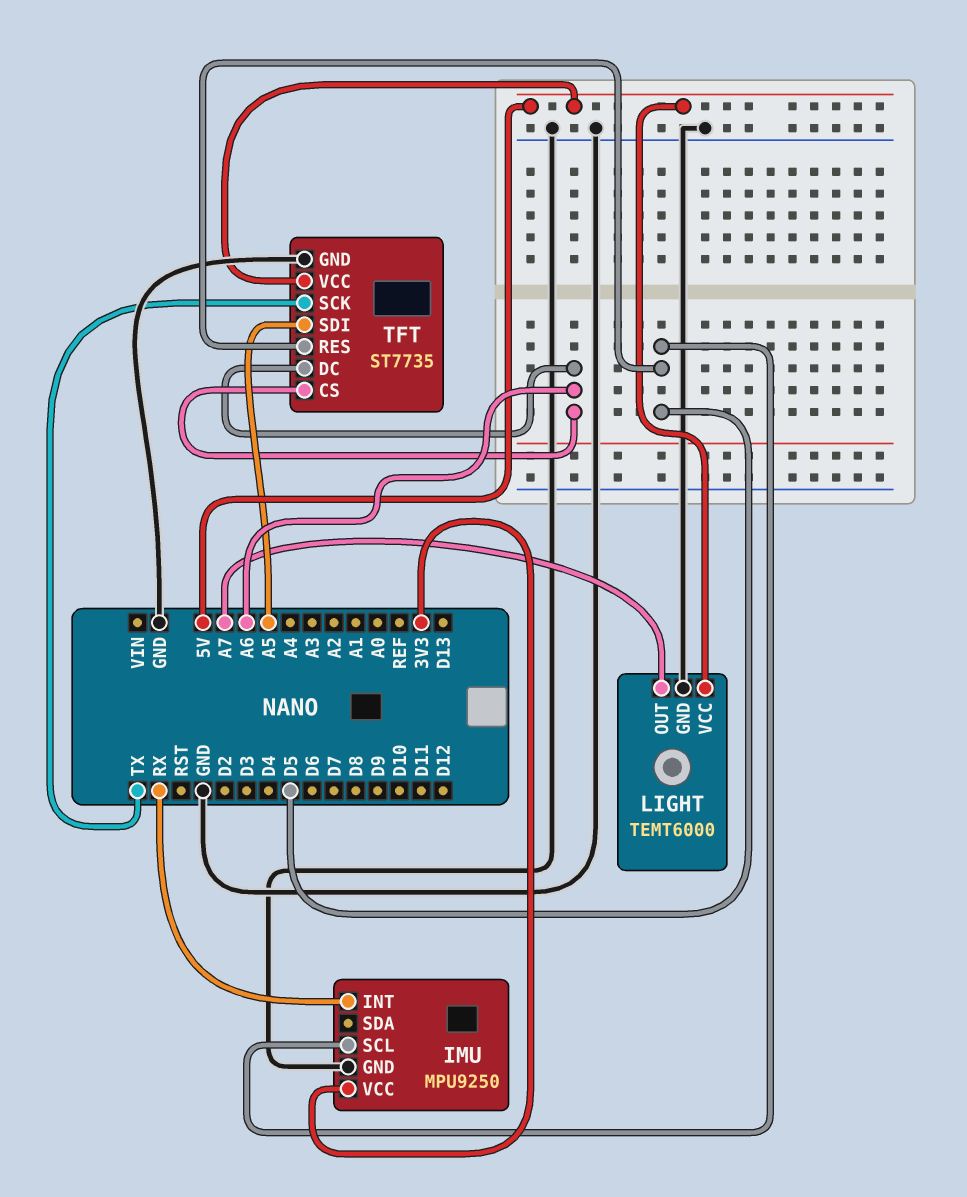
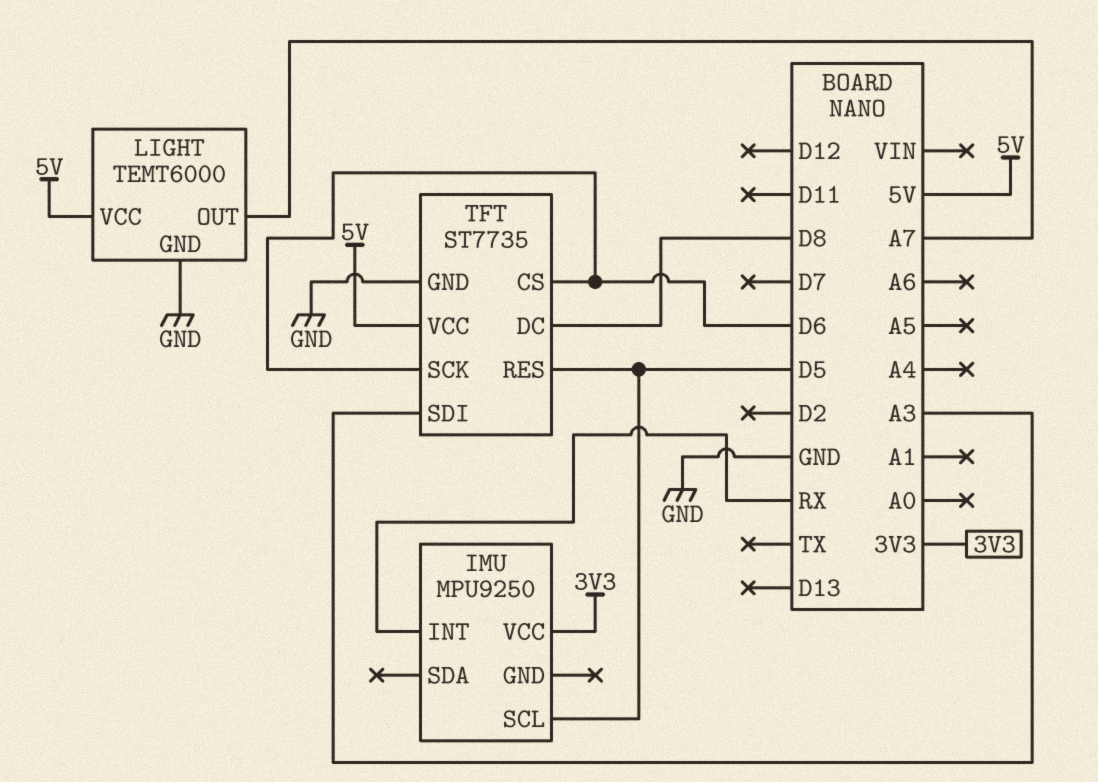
IMU pin GND: GND -> none
TFT pin CS: A6 -> D6
TFT pin DC: A6 -> D8
TFT pin SCK: TX -> D6
TFT pin SDI: A5 -> A3

